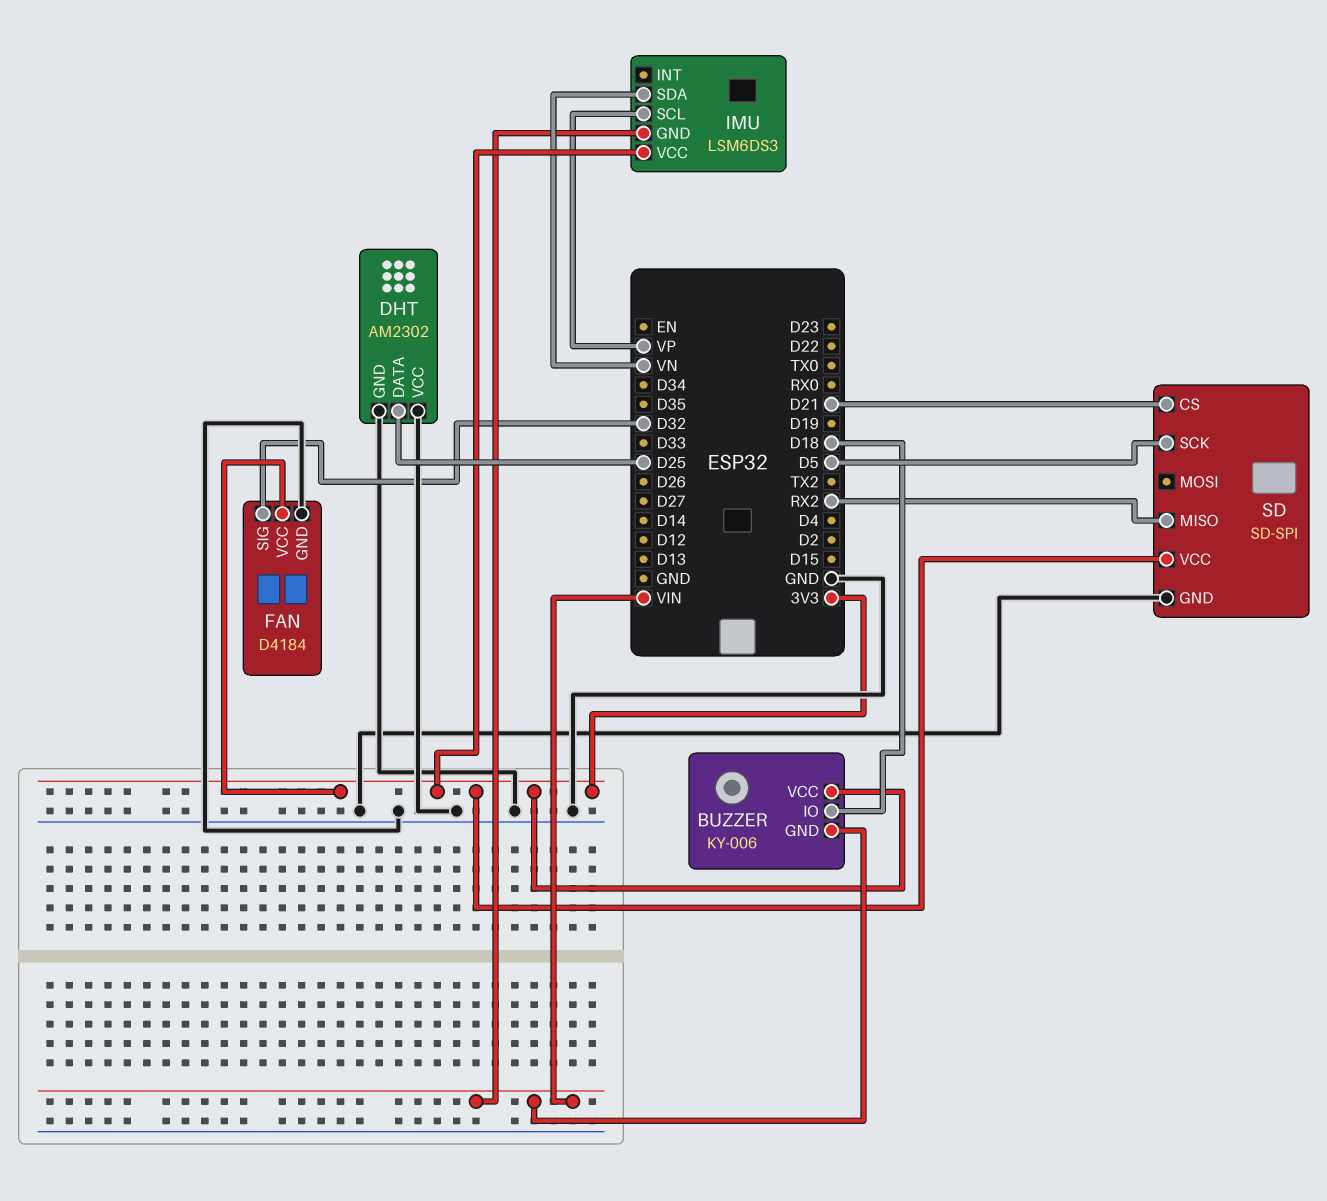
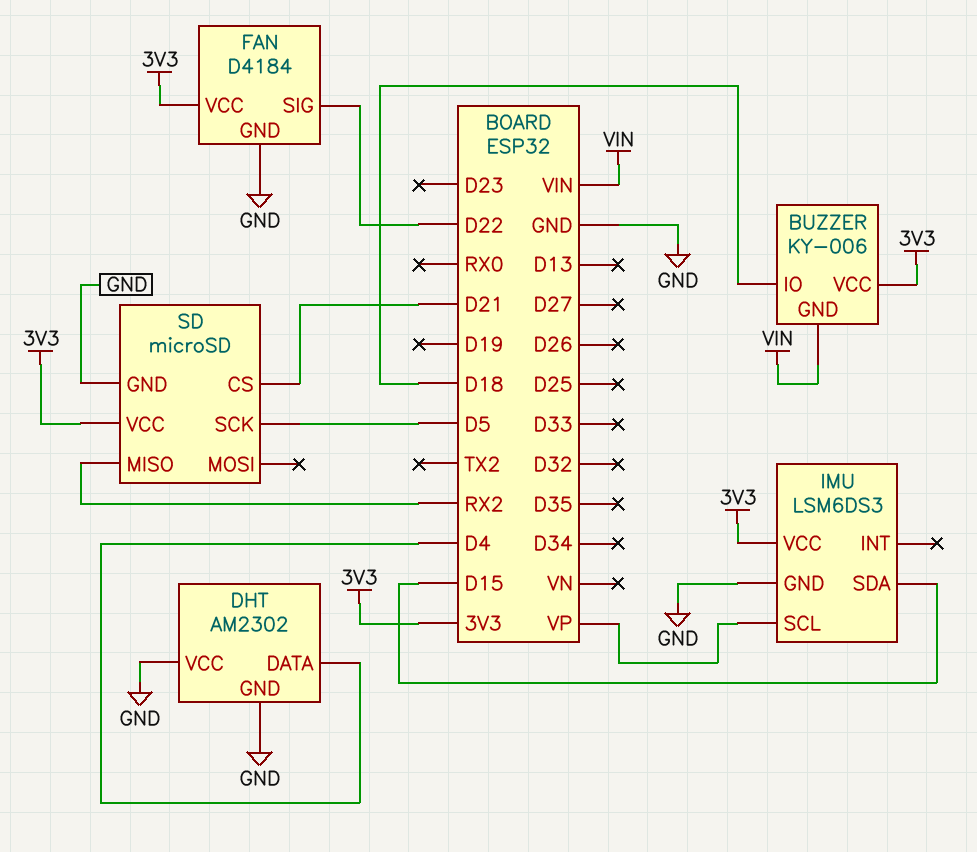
DHT pin DATA: D25 -> D4
FAN pin SIG: D32 -> D22
IMU pin GND: VIN -> GND
IMU pin SDA: VN -> D15
SD: SD-SPI -> microSD

